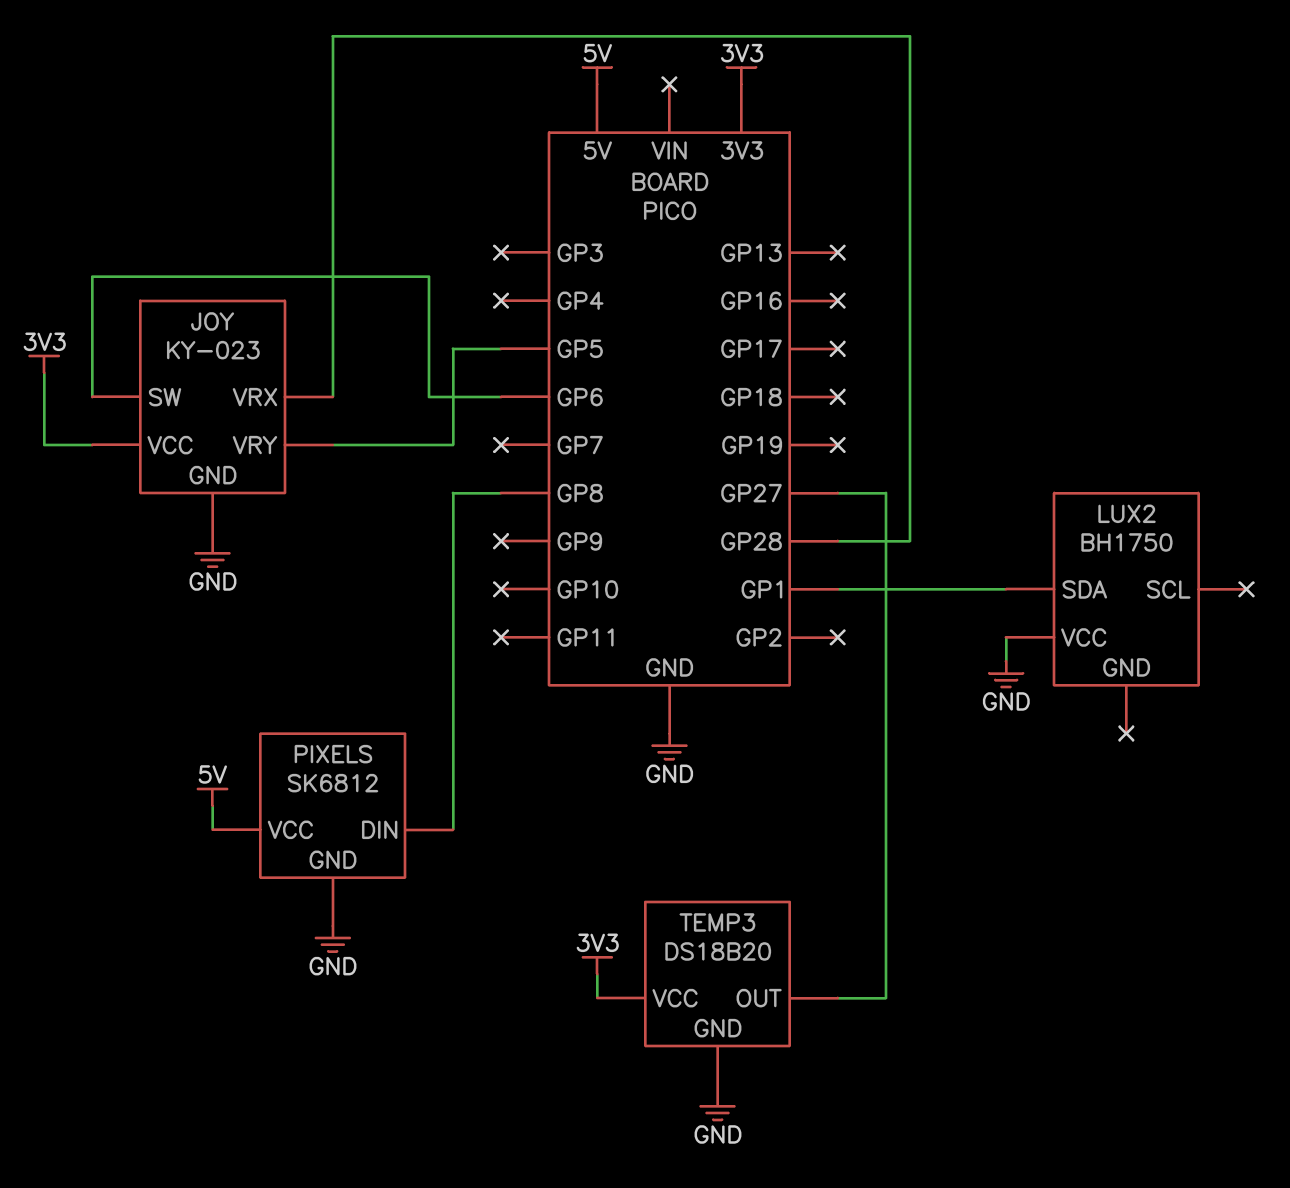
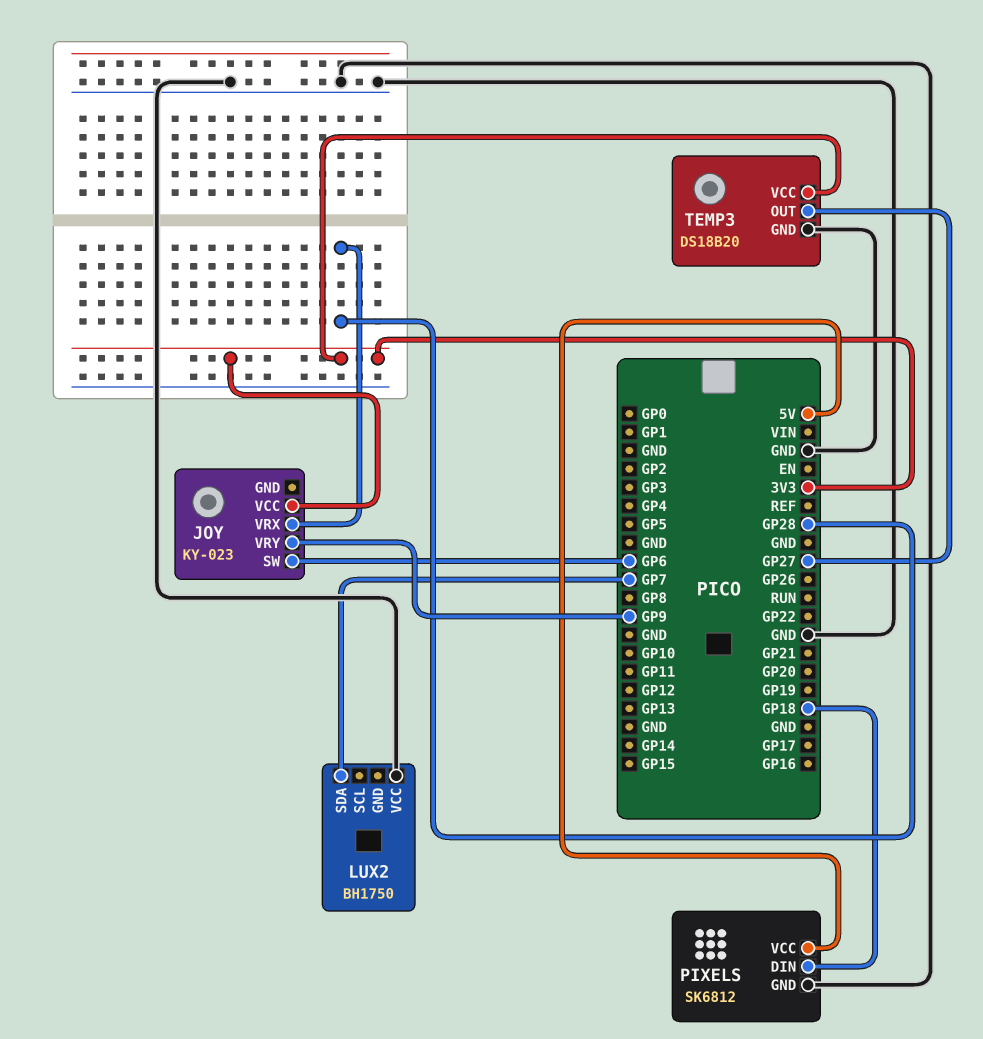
JOY pin GND: GND -> none
JOY pin VRY: GP5 -> GP9
LUX2 pin SDA: GP1 -> GP7
PIXELS pin DIN: GP8 -> GP18

